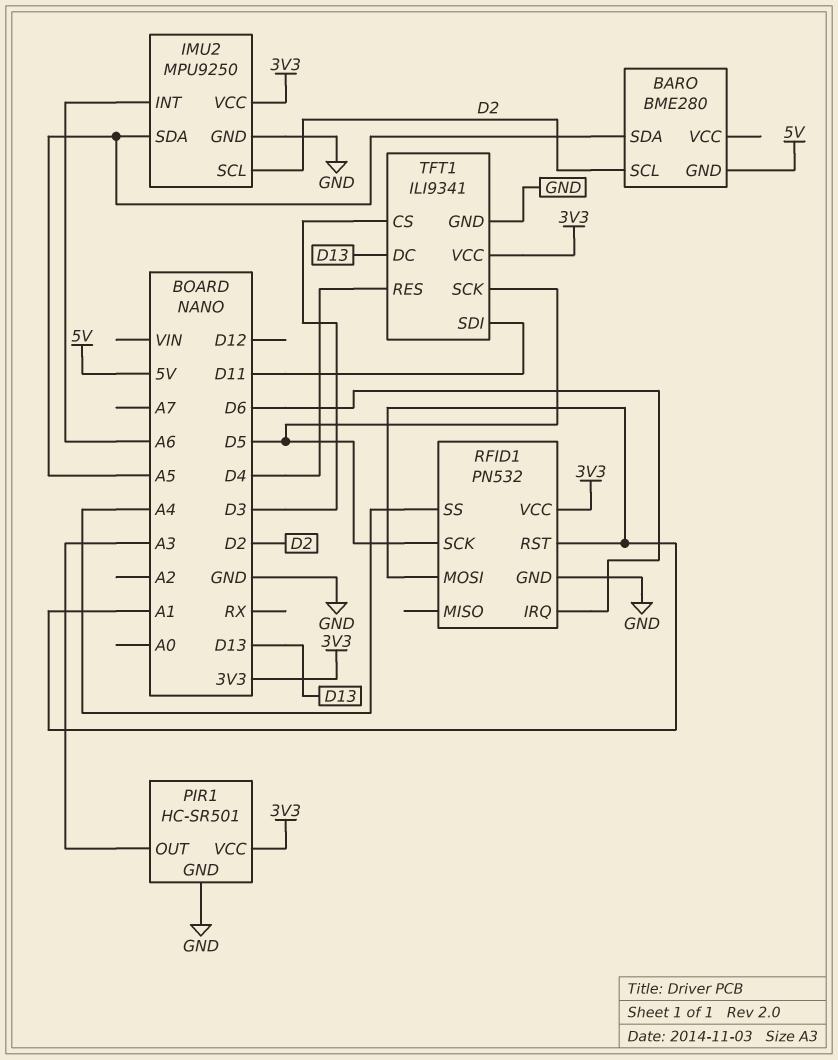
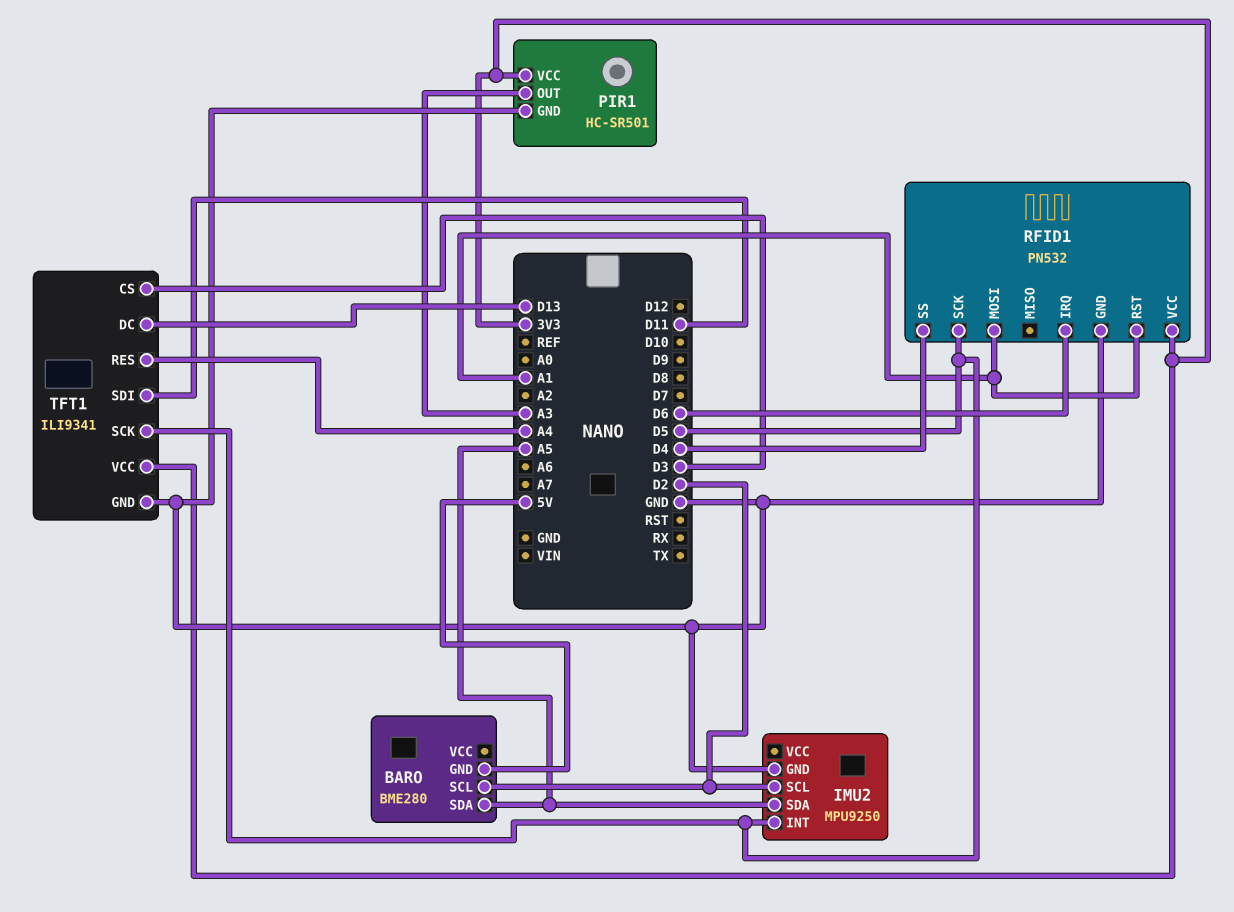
IMU2 pin INT: A6 -> D5
IMU2 pin VCC: 3V3 -> none
RFID1 pin SS: A4 -> D4
TFT1 pin RES: D4 -> A4

